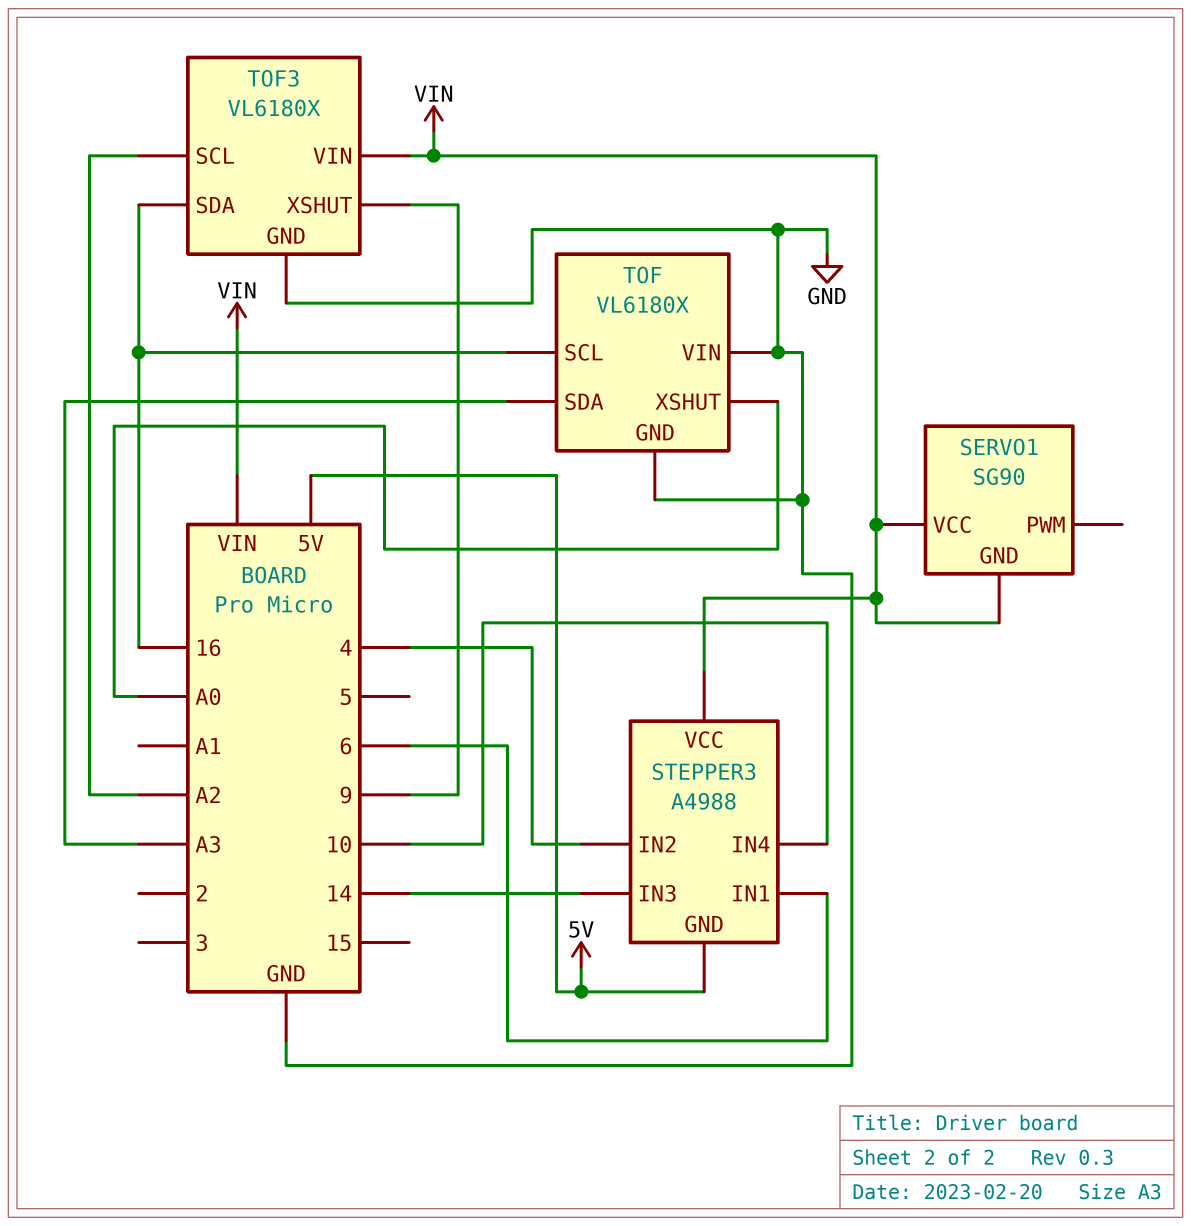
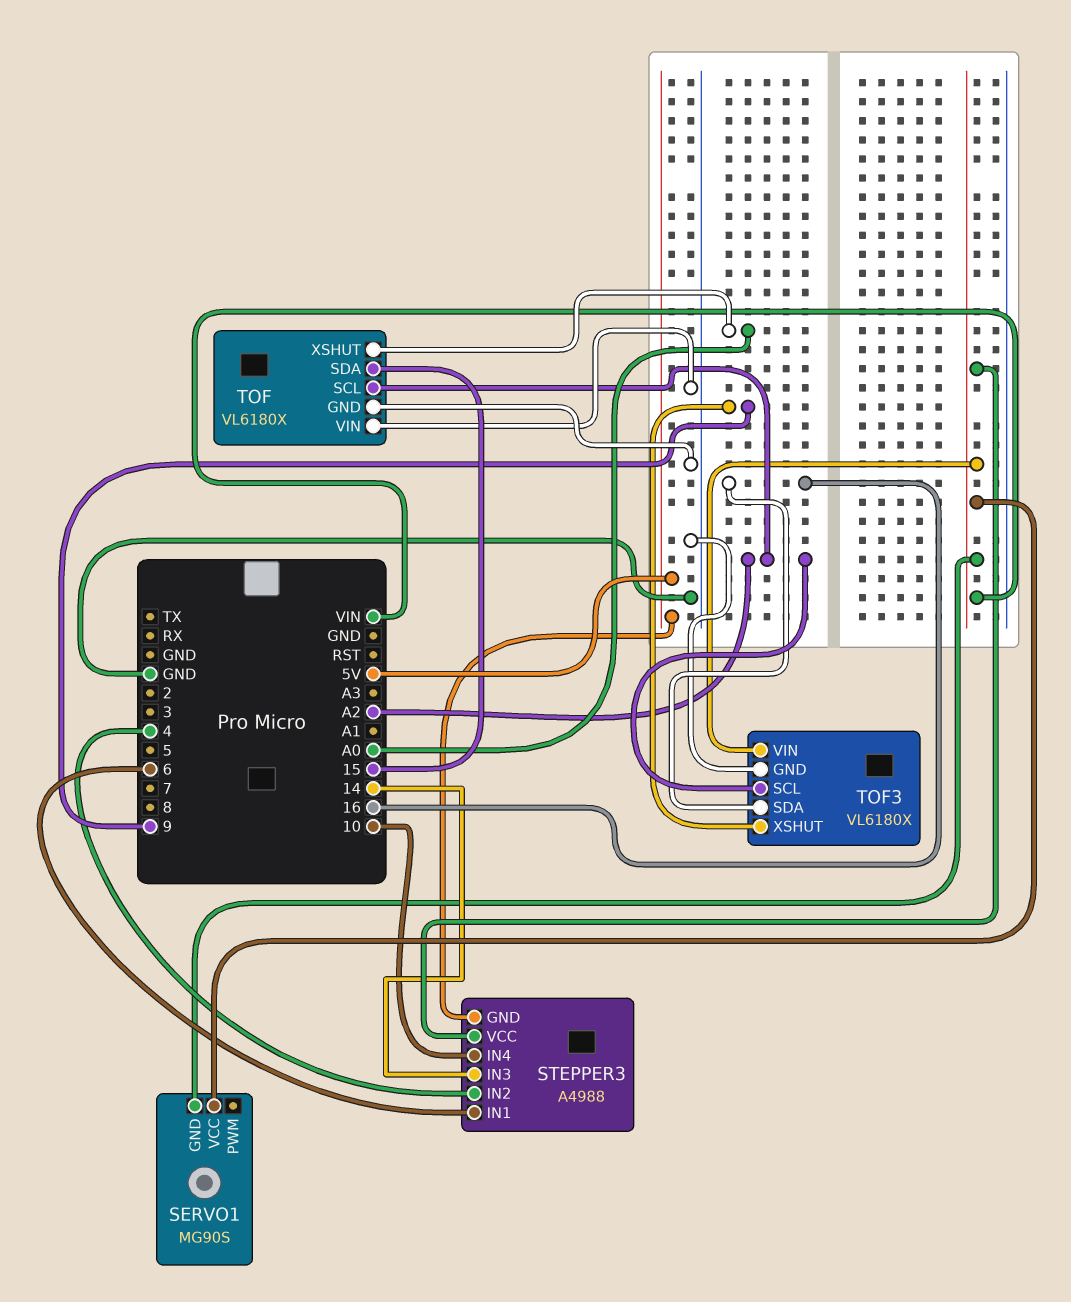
SERVO1: SG90 -> MG90S
TOF pin SCL: 16 -> A2
TOF pin SDA: A3 -> 15

